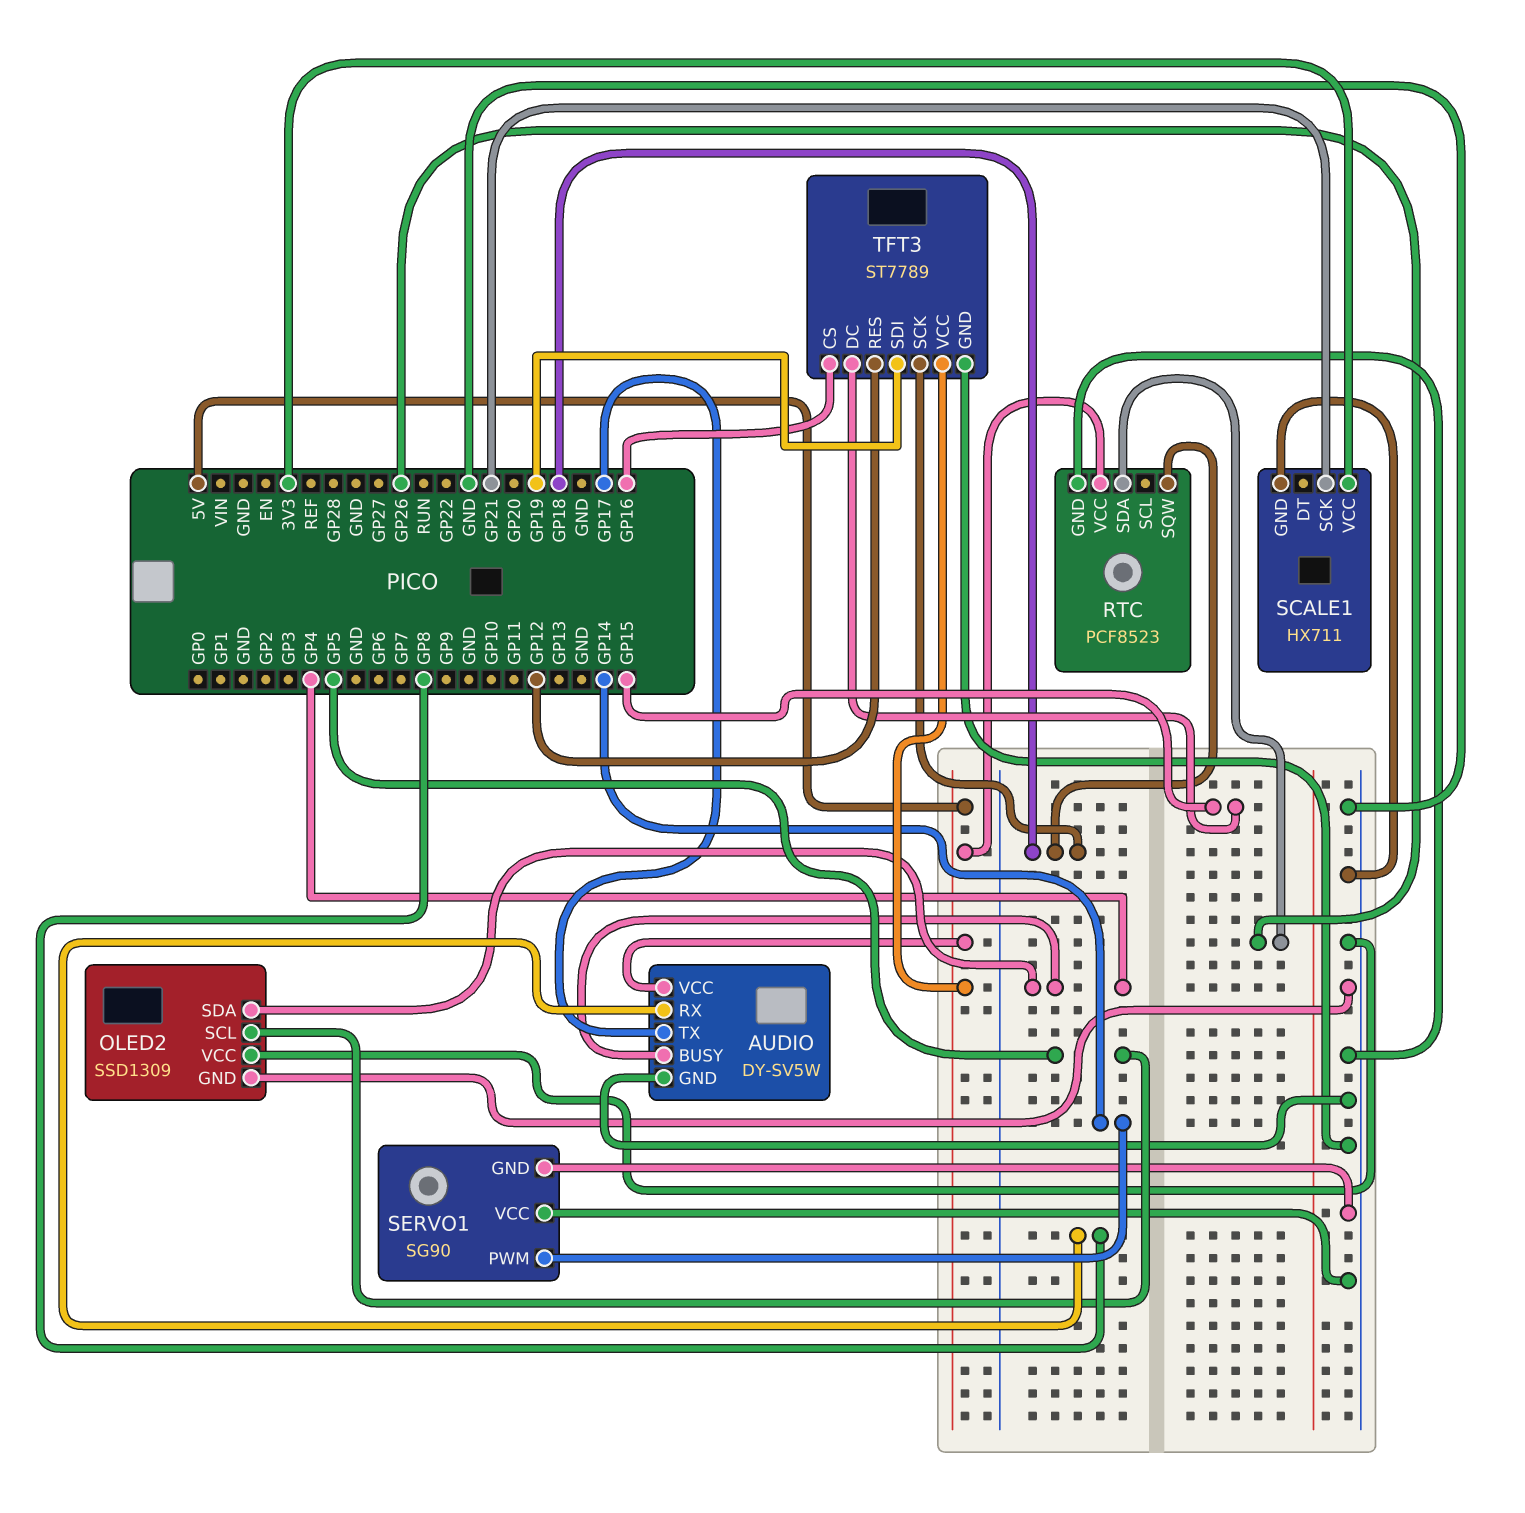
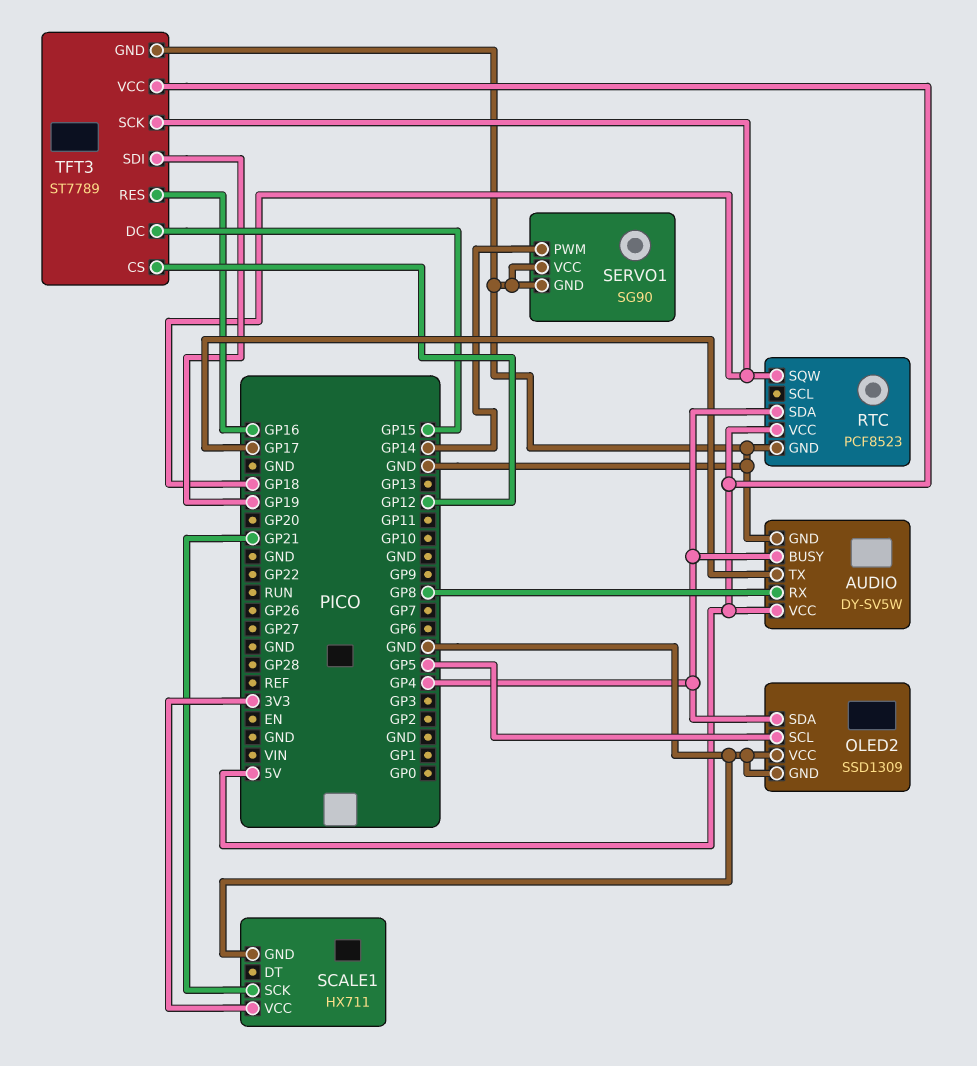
RTC pin SDA: GP26 -> GP4
TFT3 pin CS: GP16 -> GP12
TFT3 pin RES: GP12 -> GP16

